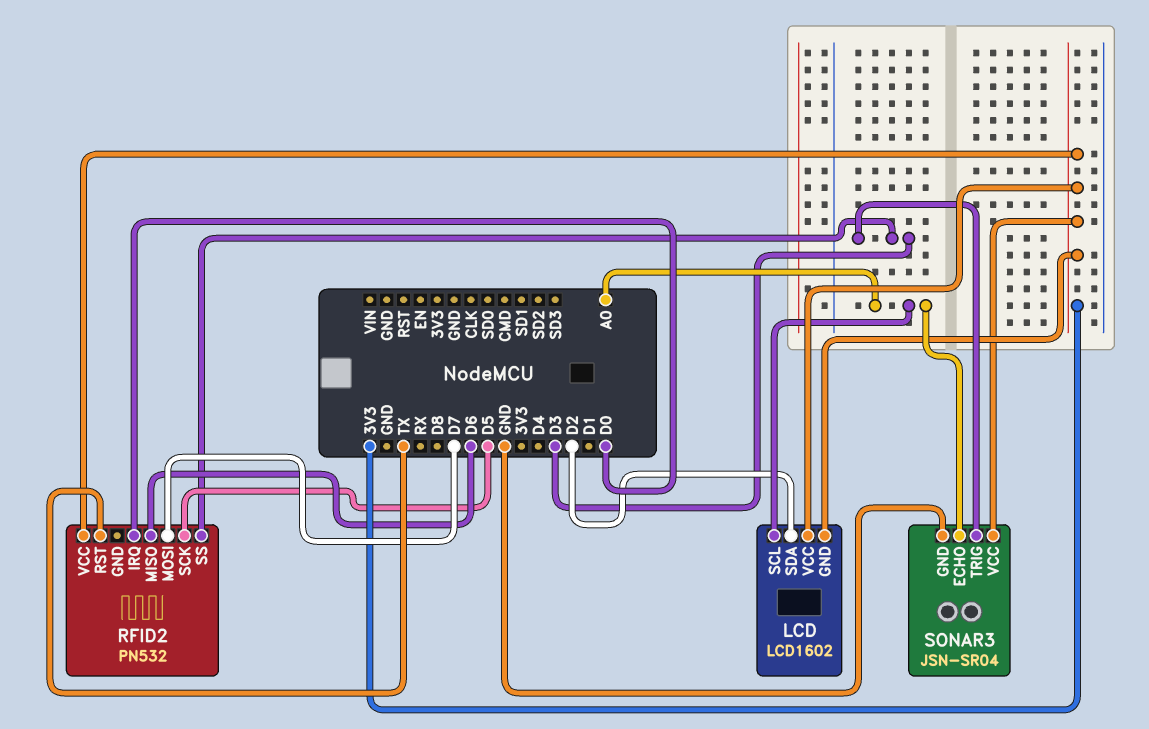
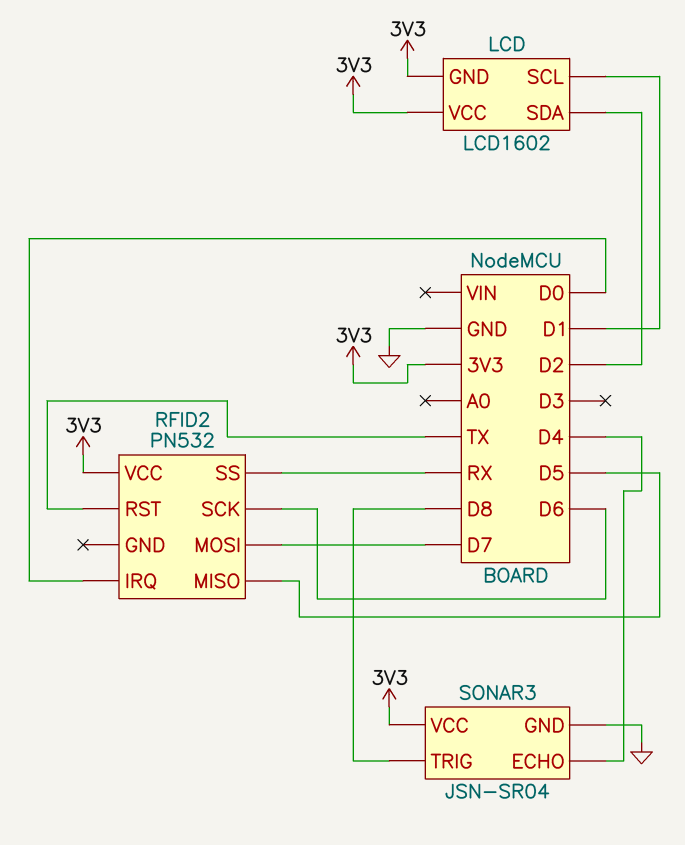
LCD pin SCL: A0 -> D1
RFID2 pin MISO: D6 -> D5
RFID2 pin SCK: D5 -> D6
RFID2 pin SS: D3 -> RX
SONAR3 pin ECHO: A0 -> D4
SONAR3 pin TRIG: D3 -> D8

